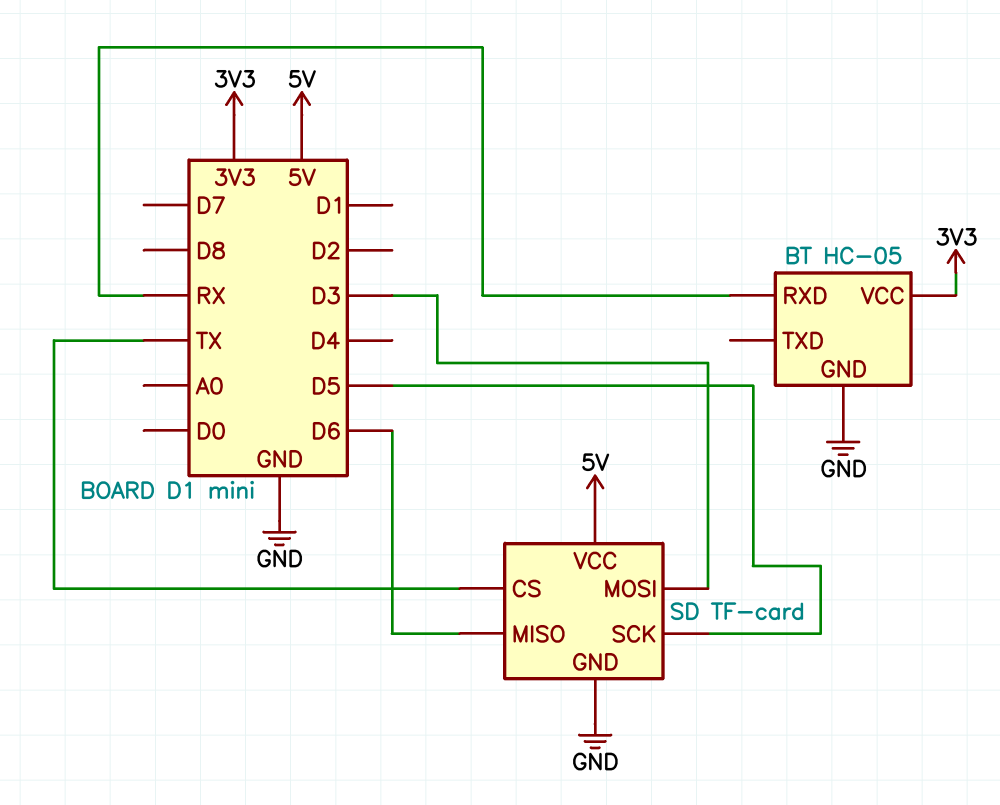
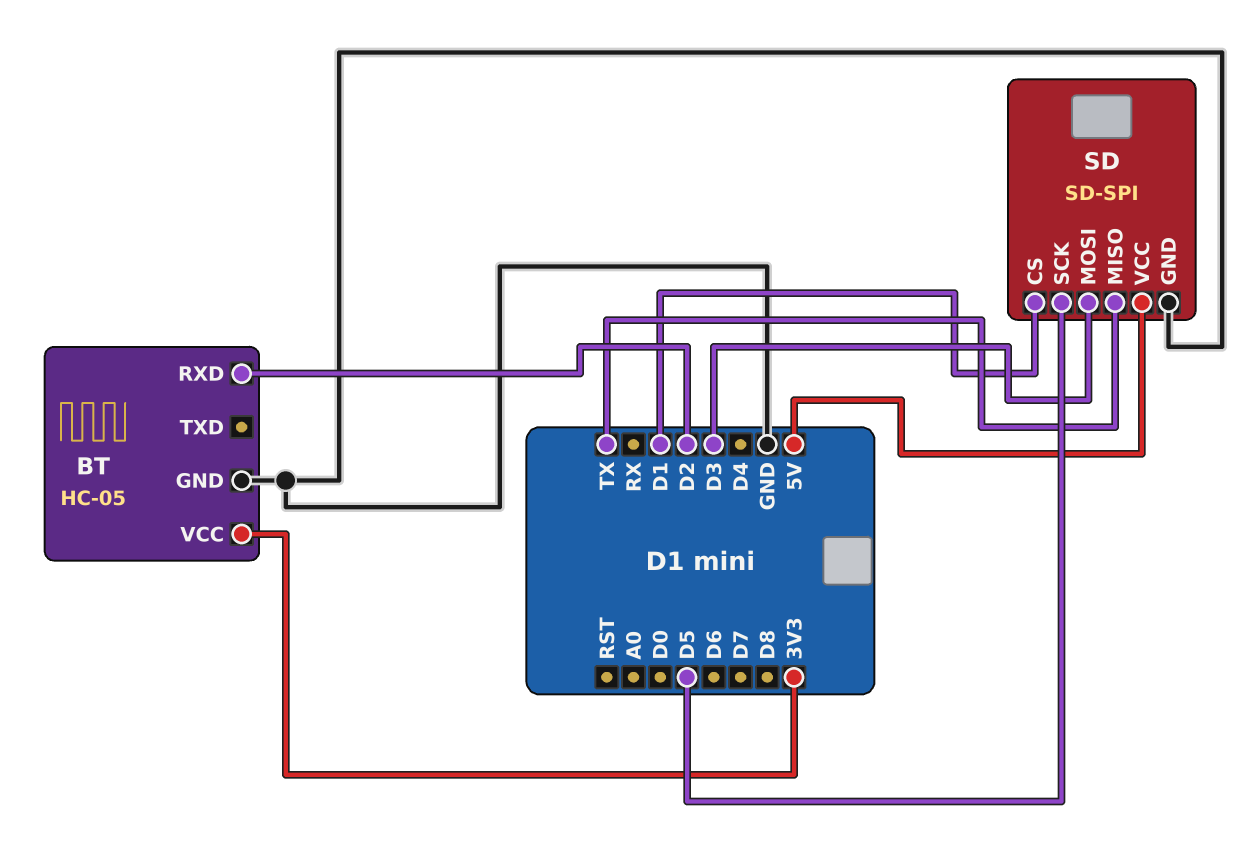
BT pin RXD: RX -> D2
SD: TF-card -> SD-SPI
SD pin CS: TX -> D1
SD pin MISO: D6 -> TX

